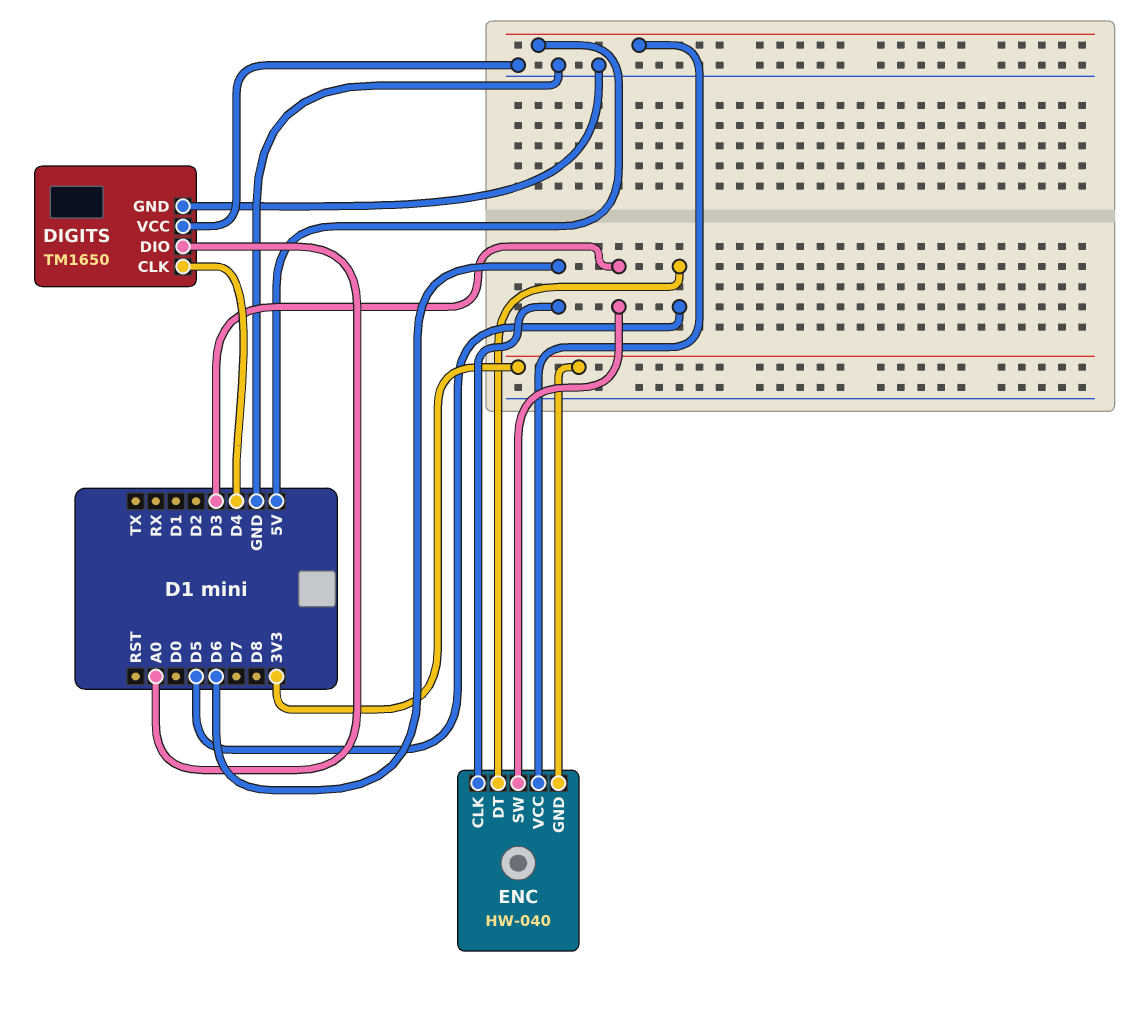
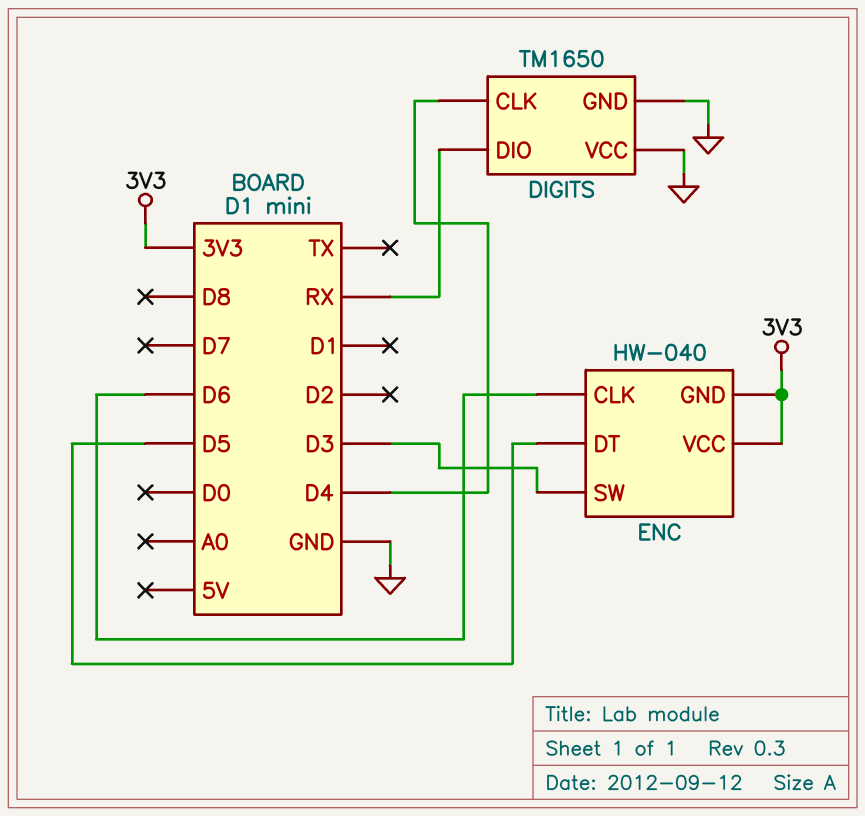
DIGITS pin DIO: A0 -> RX
ENC pin VCC: 5V -> 3V3

